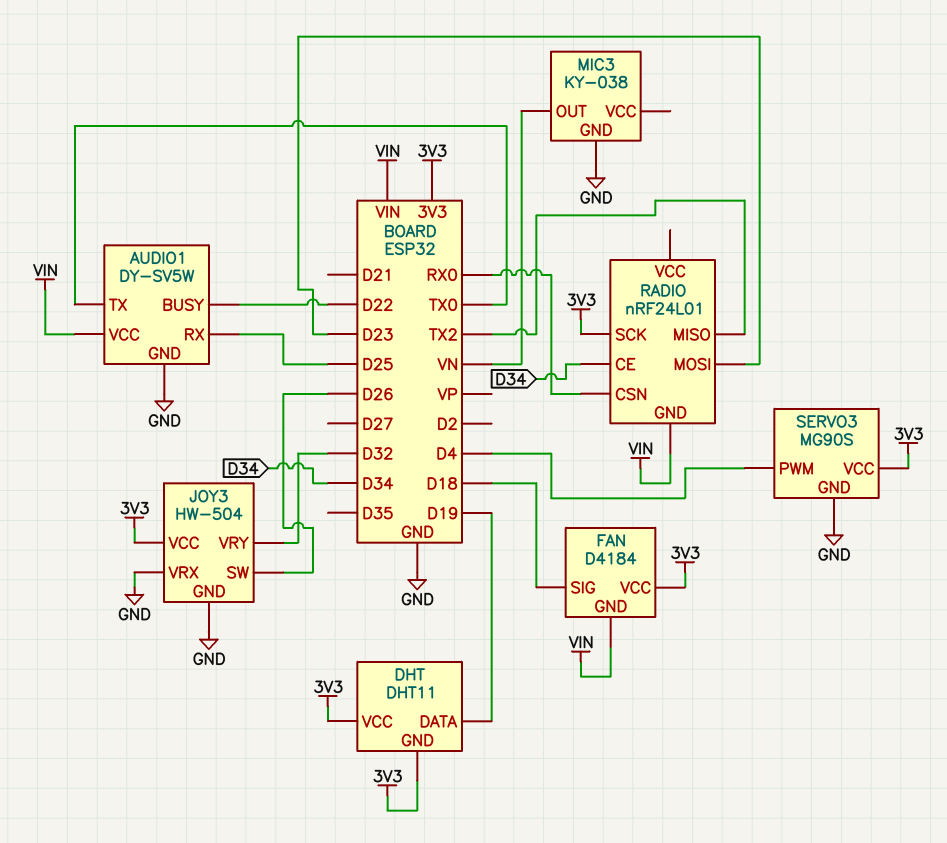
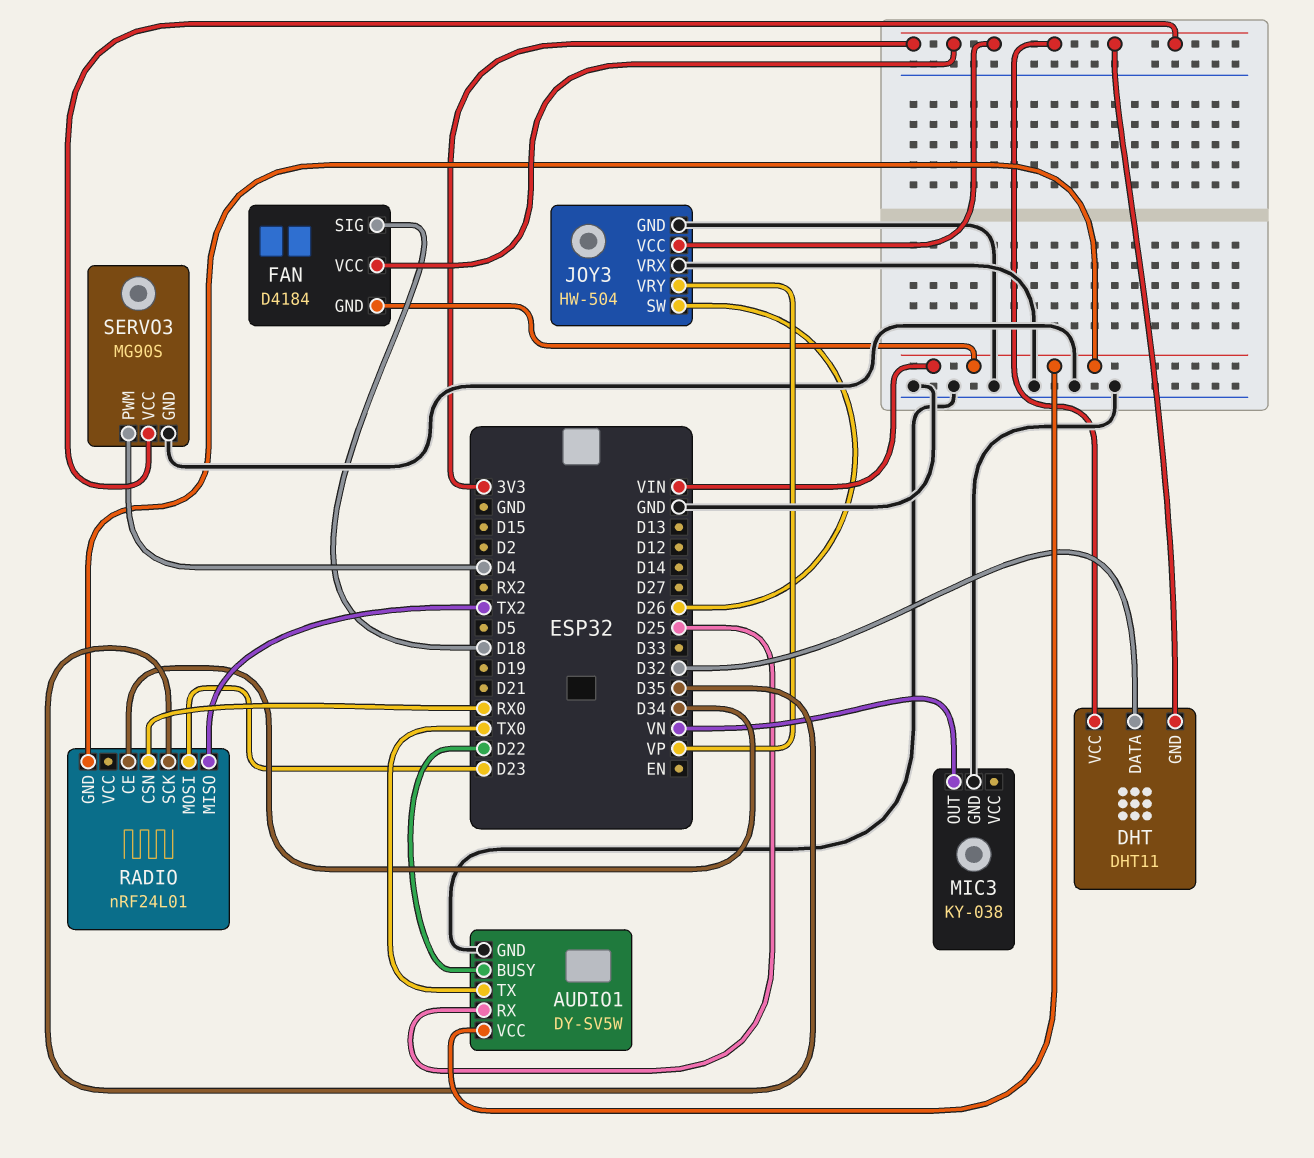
DHT pin DATA: D19 -> D32
JOY3 pin VRY: D32 -> VP
RADIO pin SCK: 3V3 -> D35

